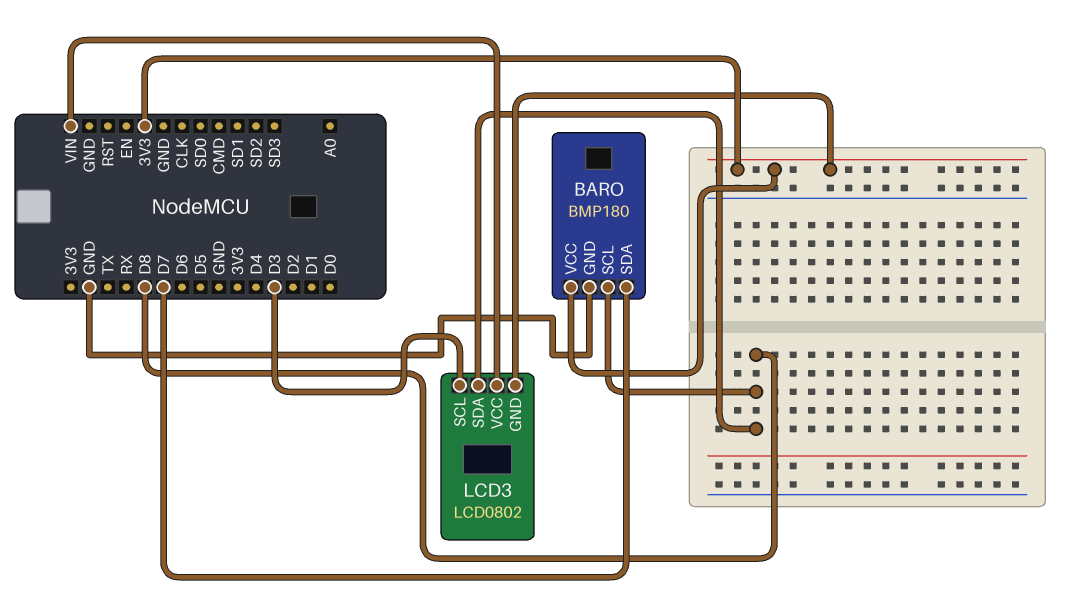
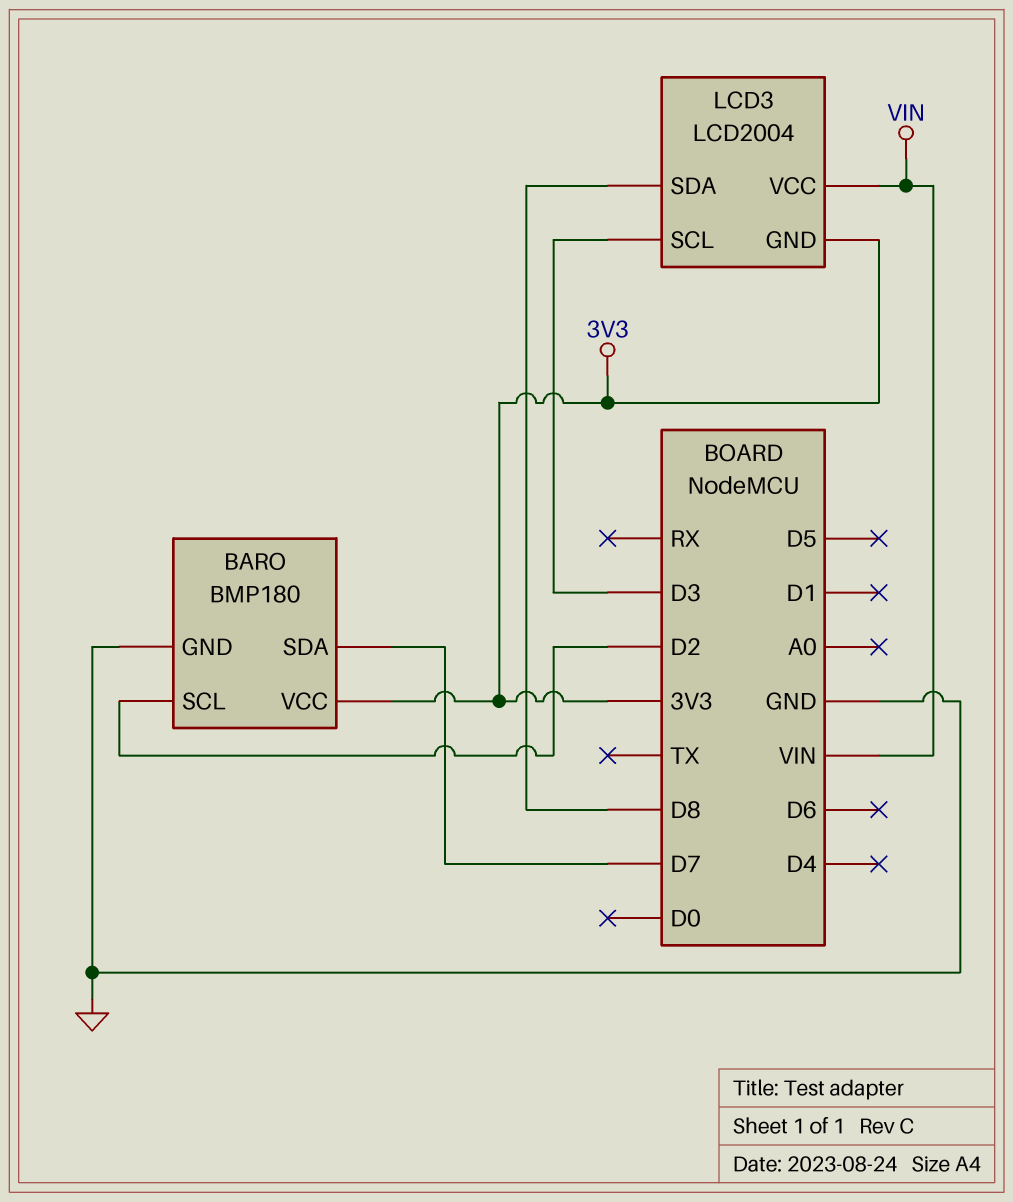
BARO pin SCL: D8 -> D2
LCD3: LCD0802 -> LCD2004

